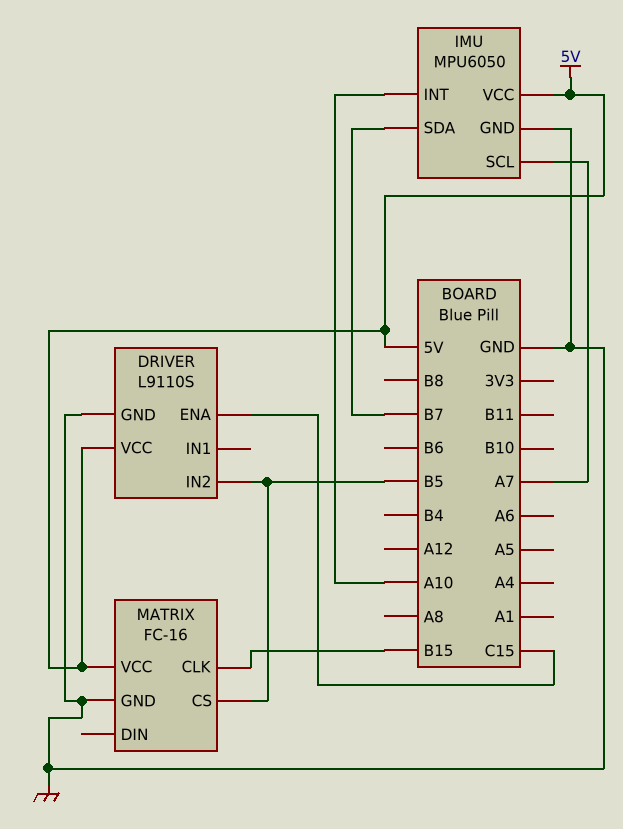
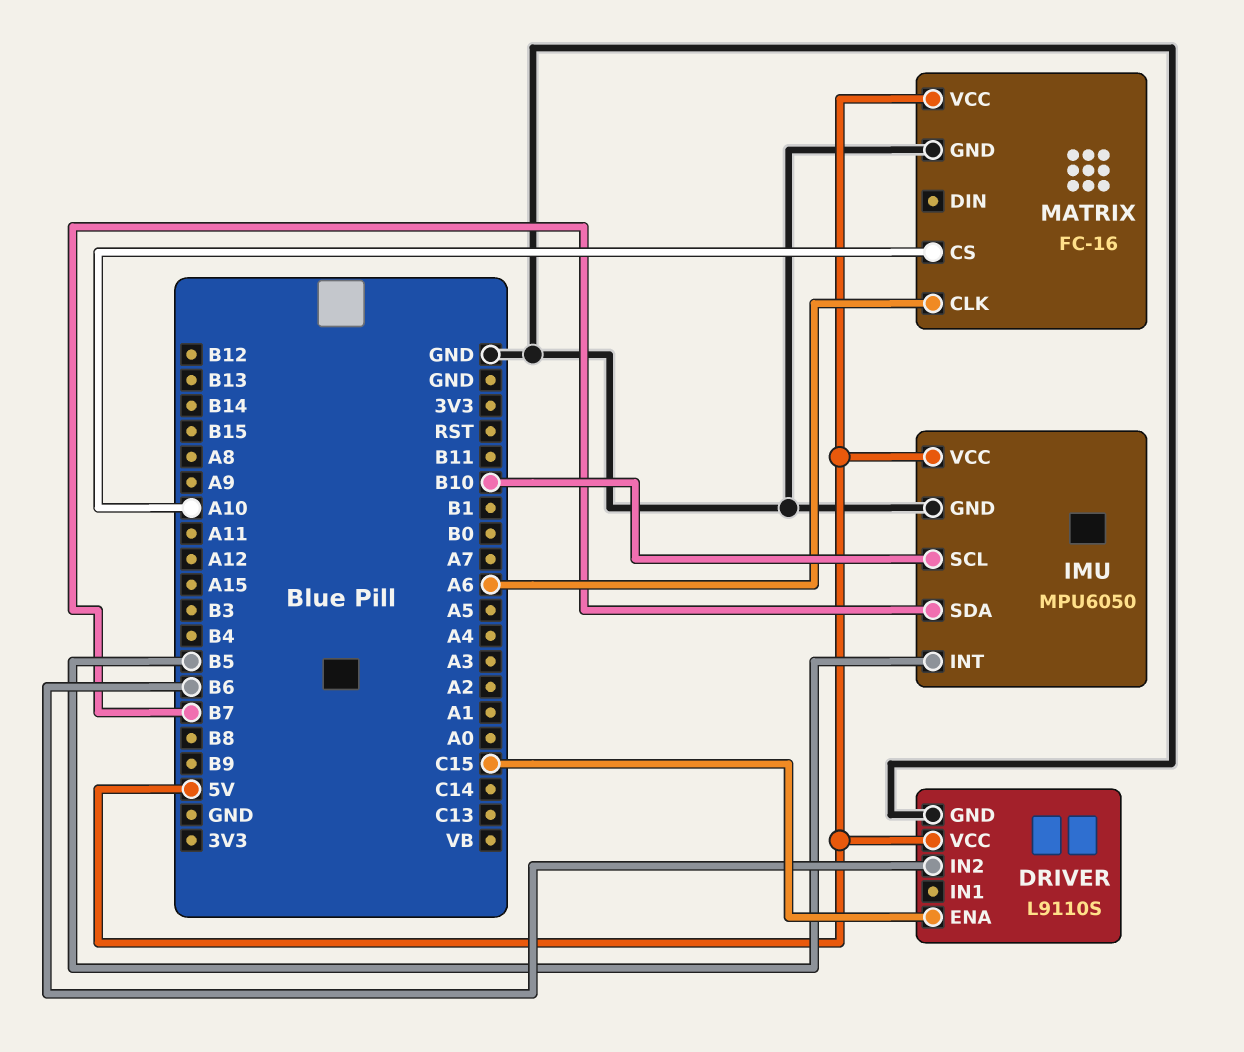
DRIVER pin IN2: B5 -> B6
IMU pin INT: A10 -> B5
IMU pin SCL: A7 -> B10
MATRIX pin CLK: B15 -> A6
MATRIX pin CS: B5 -> A10

